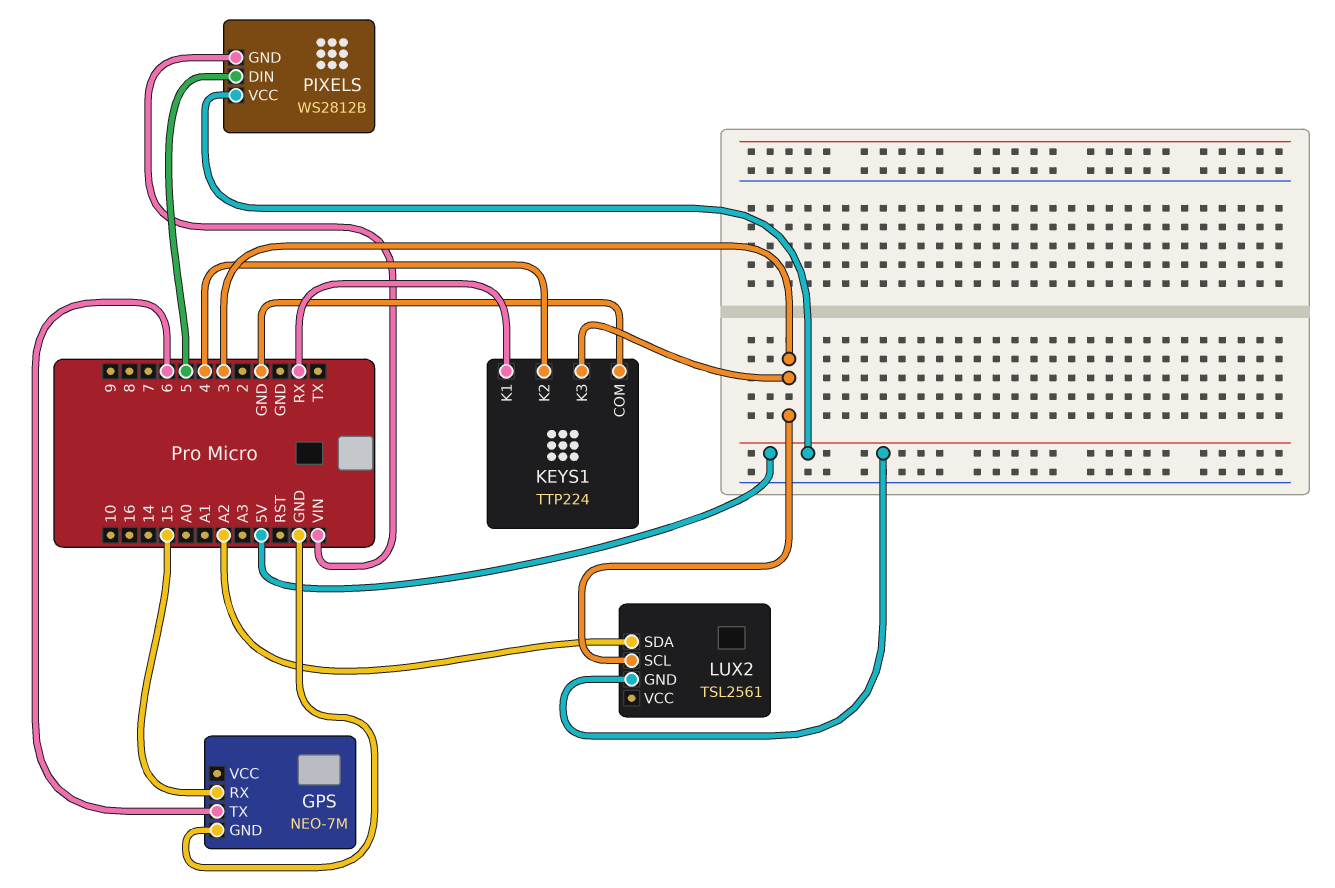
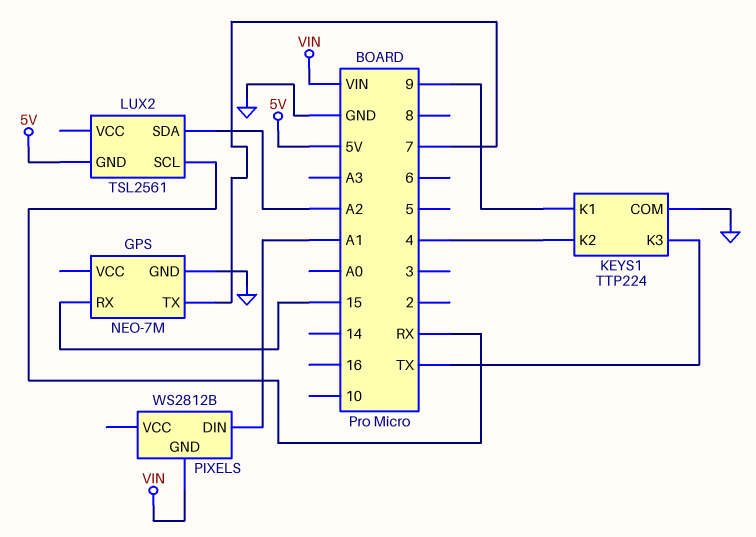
GPS pin TX: 6 -> 7
KEYS1 pin K1: RX -> 9
KEYS1 pin K3: 3 -> TX
LUX2 pin SCL: 3 -> RX
PIXELS pin DIN: 5 -> A1
PIXELS pin VCC: 5V -> none

